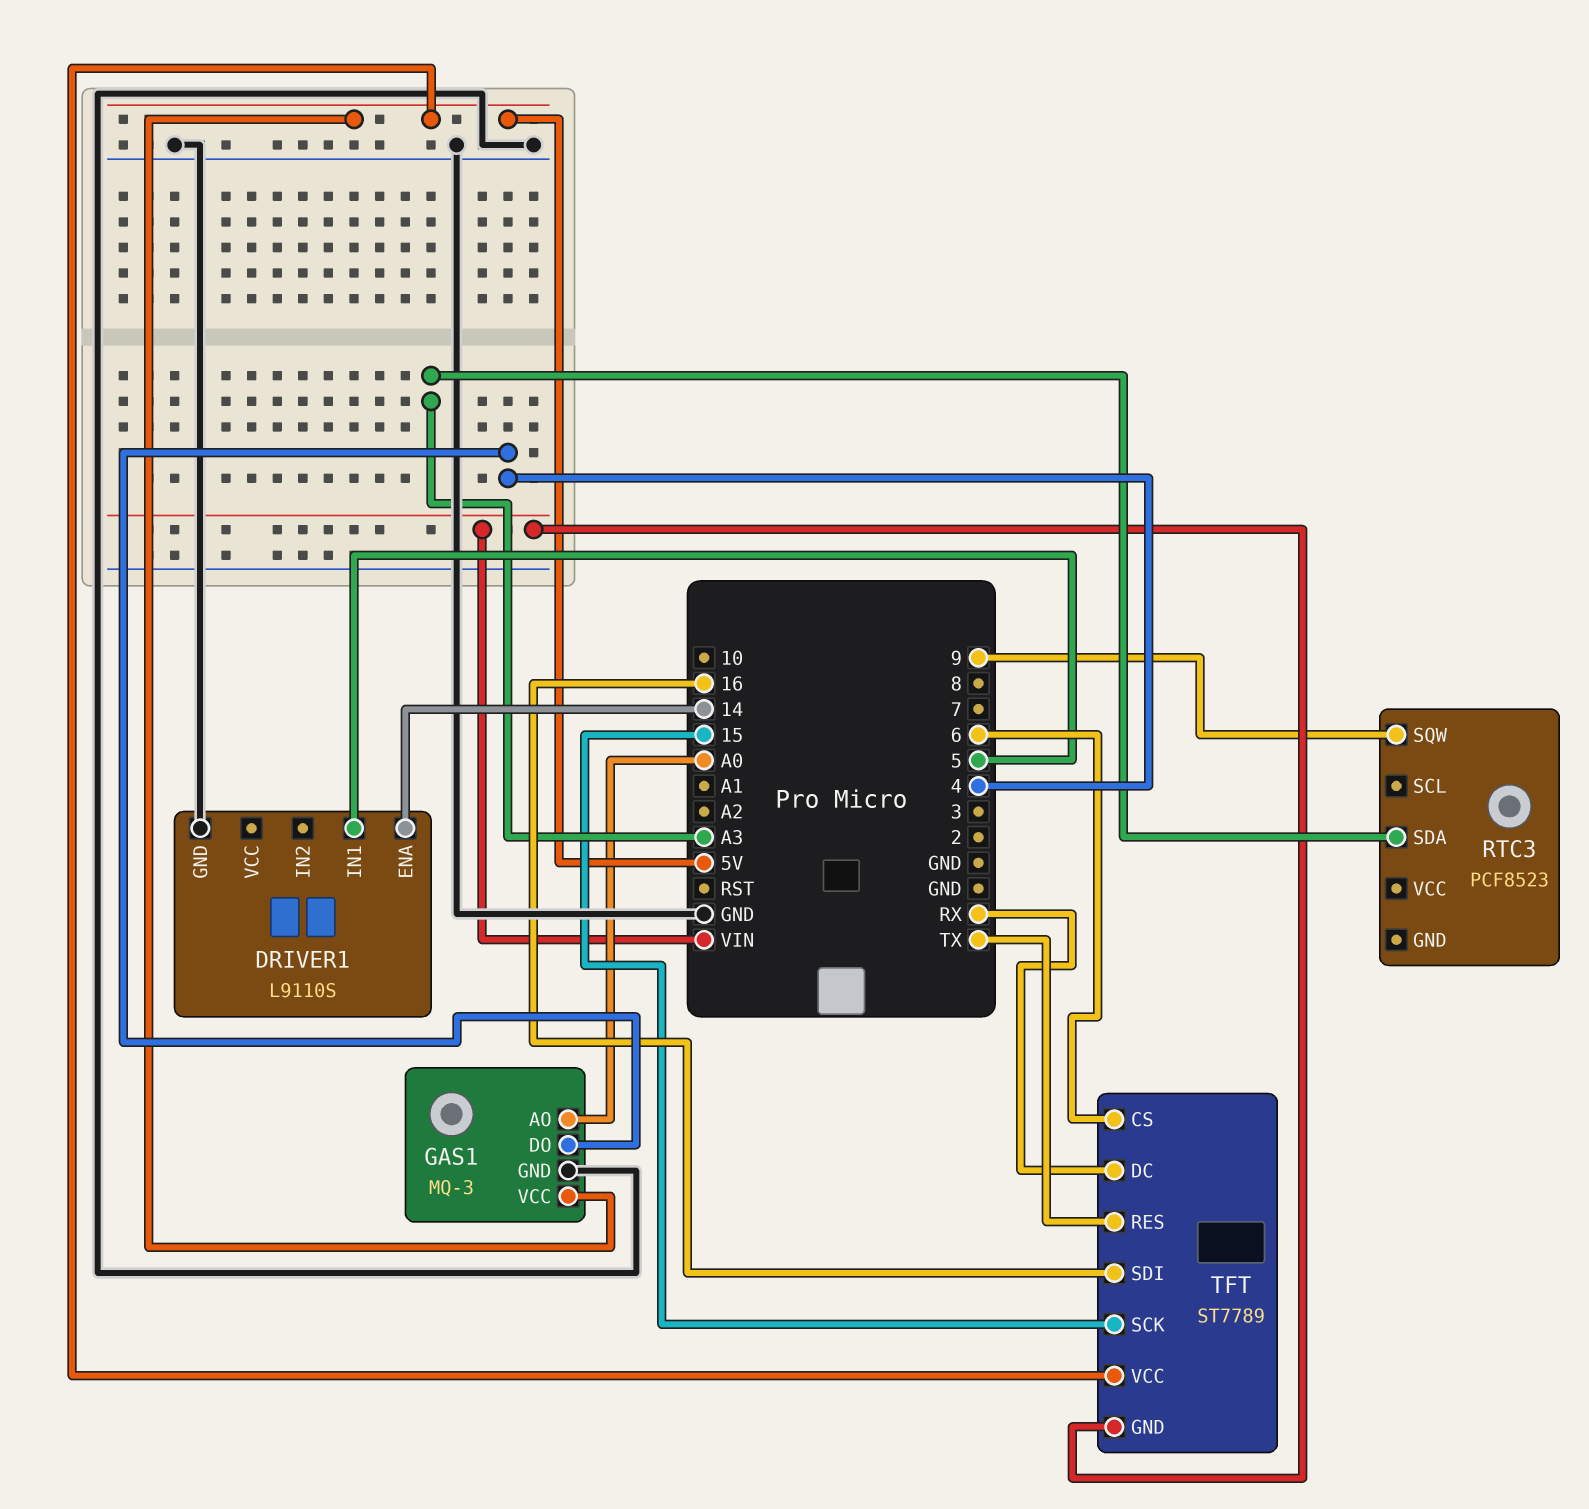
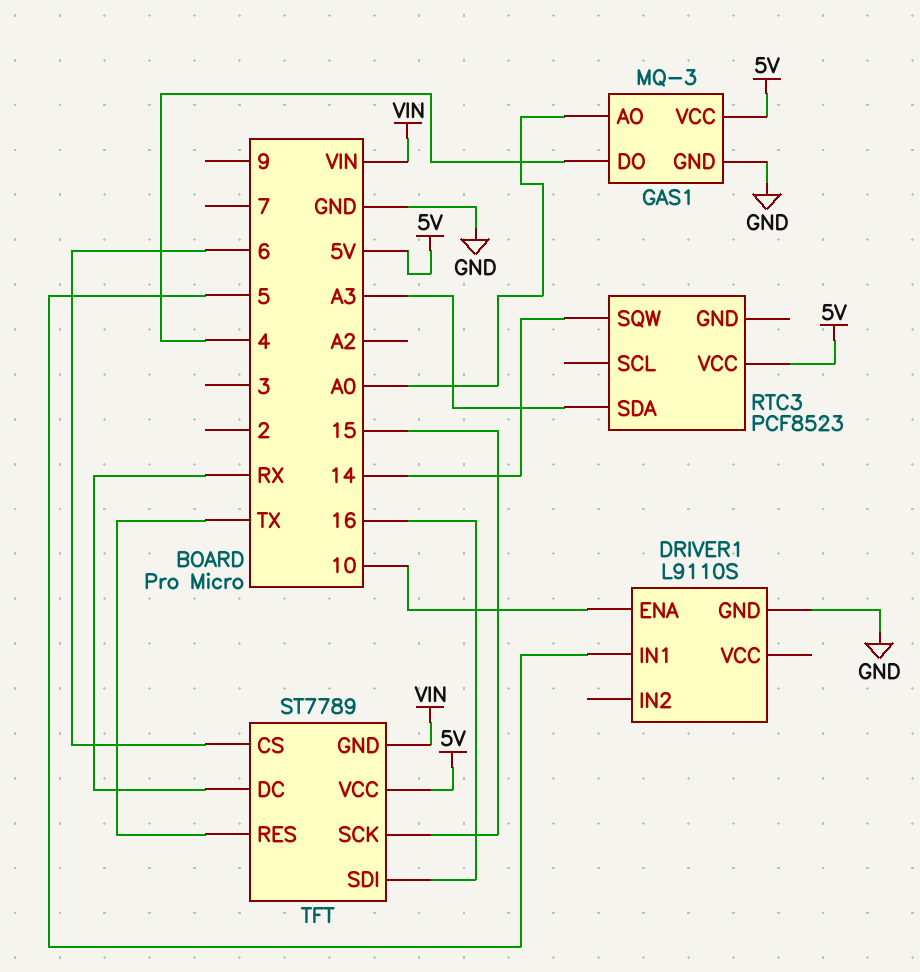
DRIVER1 pin ENA: 14 -> 10
RTC3 pin SQW: 9 -> 14
RTC3 pin VCC: none -> 5V

